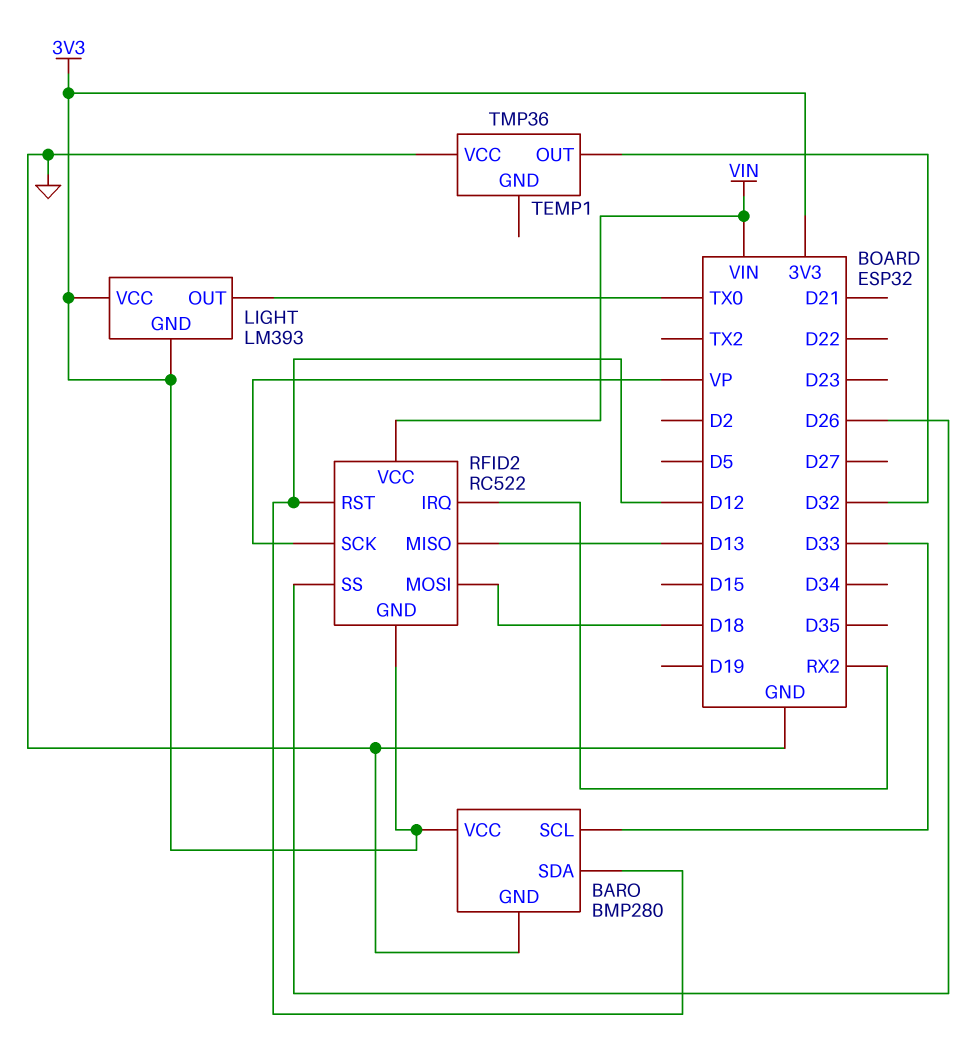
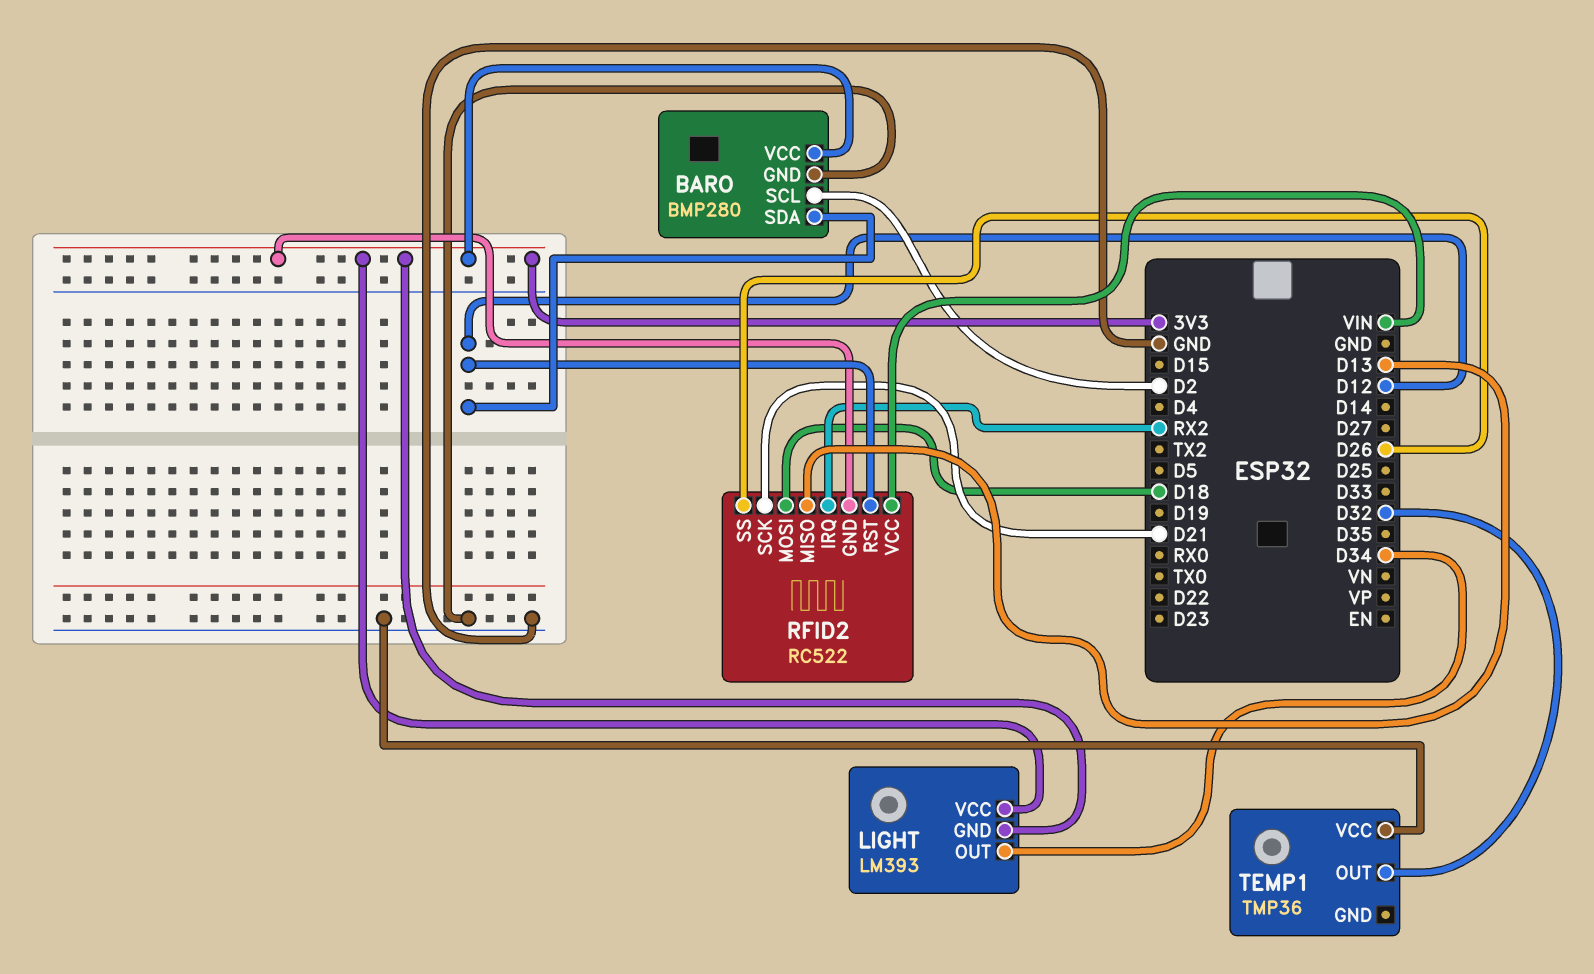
BARO pin SCL: D33 -> D2
LIGHT pin OUT: TX0 -> D34
RFID2 pin SCK: VP -> D21

